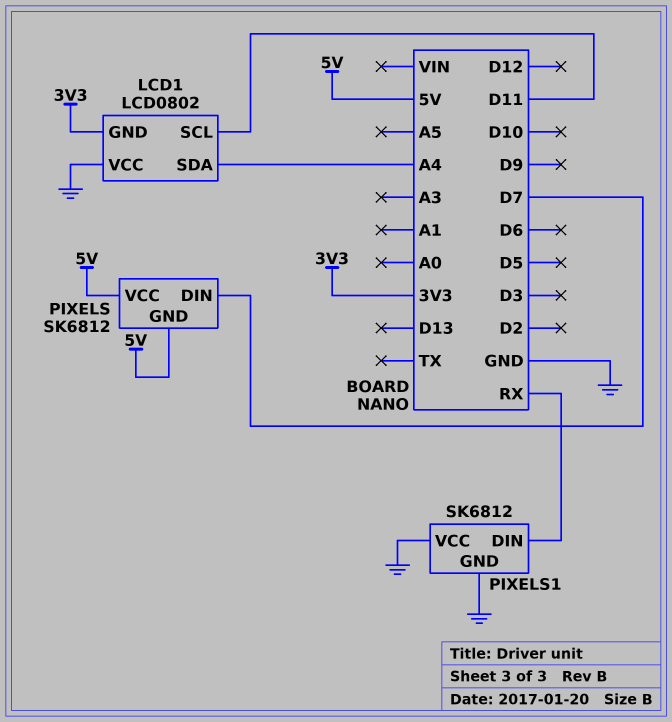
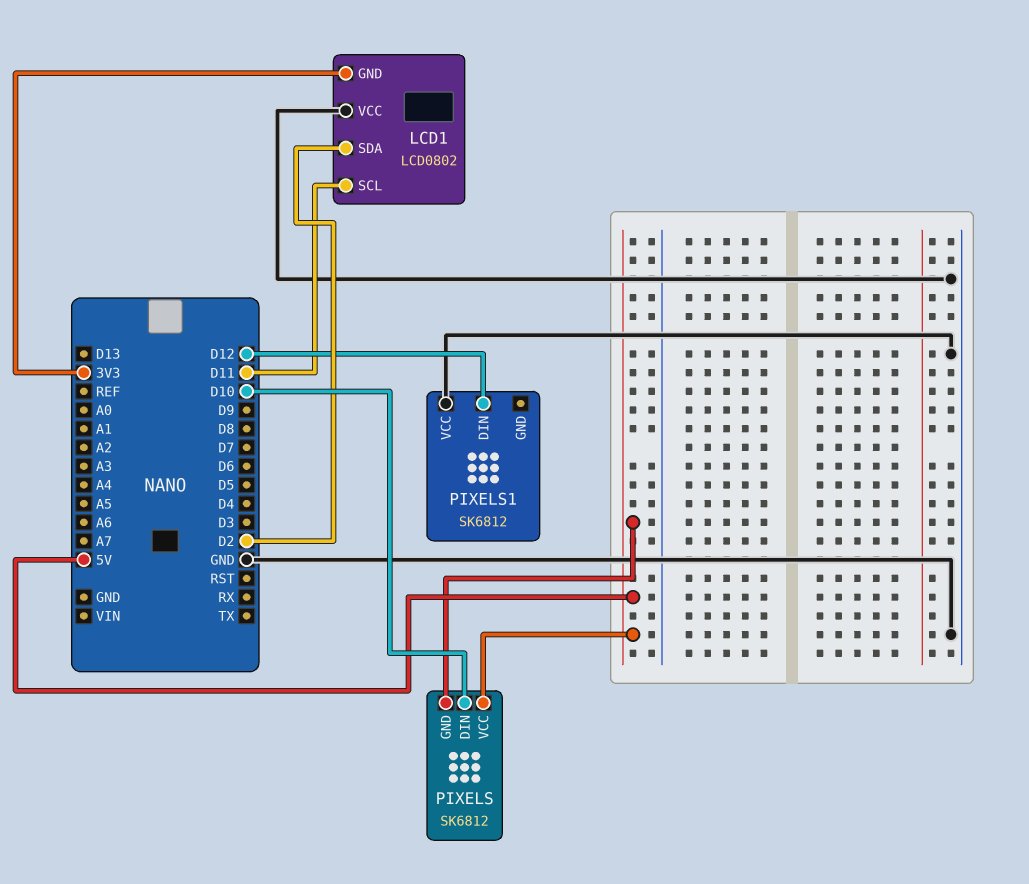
LCD1 pin SDA: A4 -> D2
PIXELS pin DIN: D7 -> D10
PIXELS1 pin DIN: RX -> D12
PIXELS1 pin GND: GND -> none

